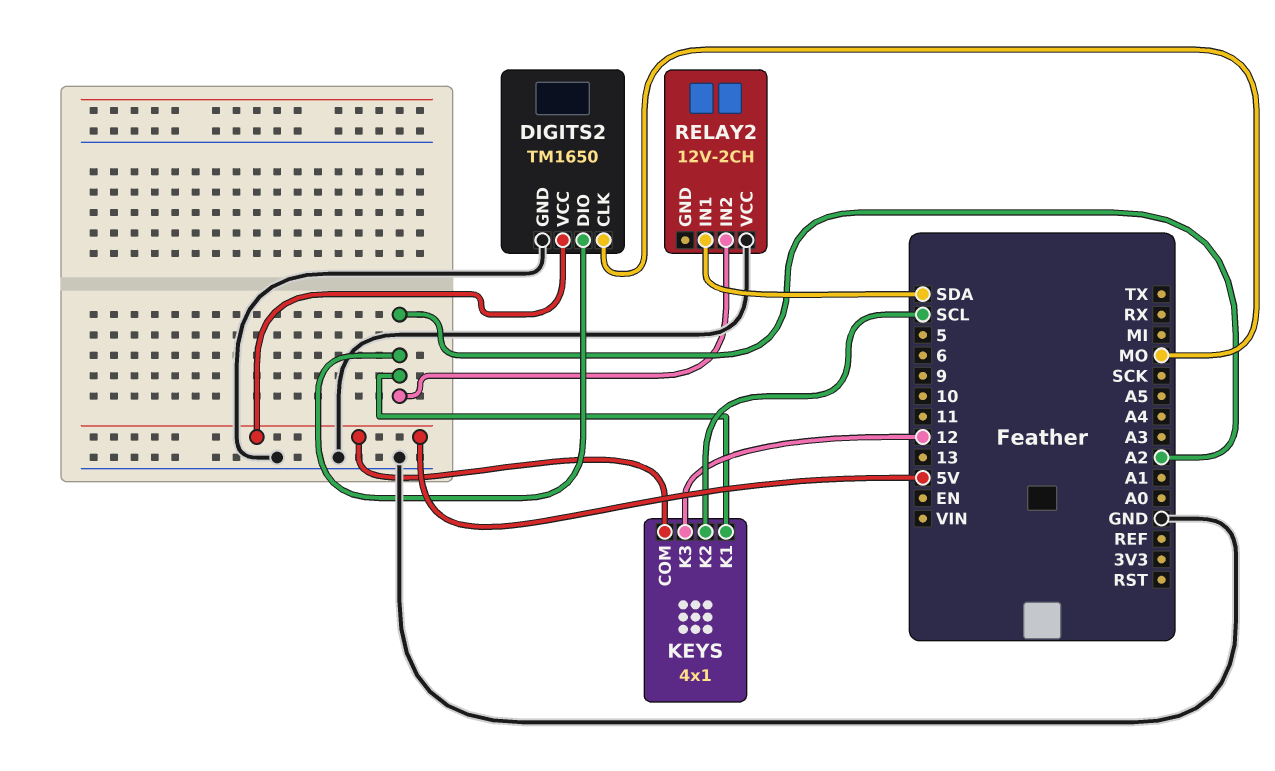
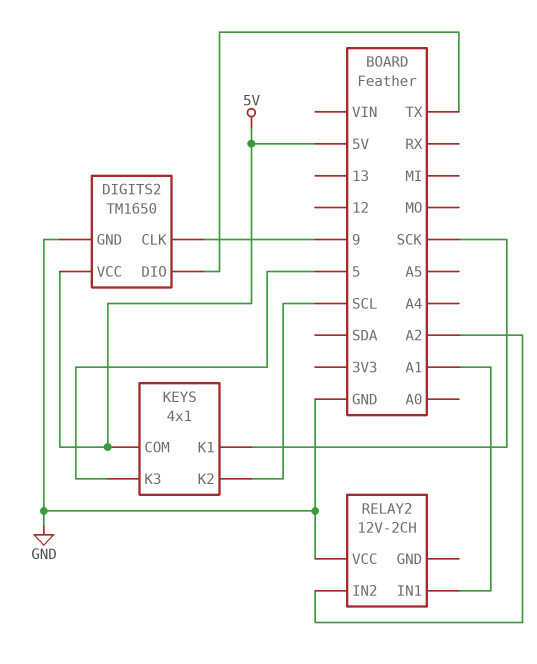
DIGITS2 pin CLK: MO -> 9
DIGITS2 pin DIO: A2 -> TX
KEYS pin K1: A2 -> SCK
KEYS pin K3: 12 -> 5
RELAY2 pin IN1: SDA -> A1

